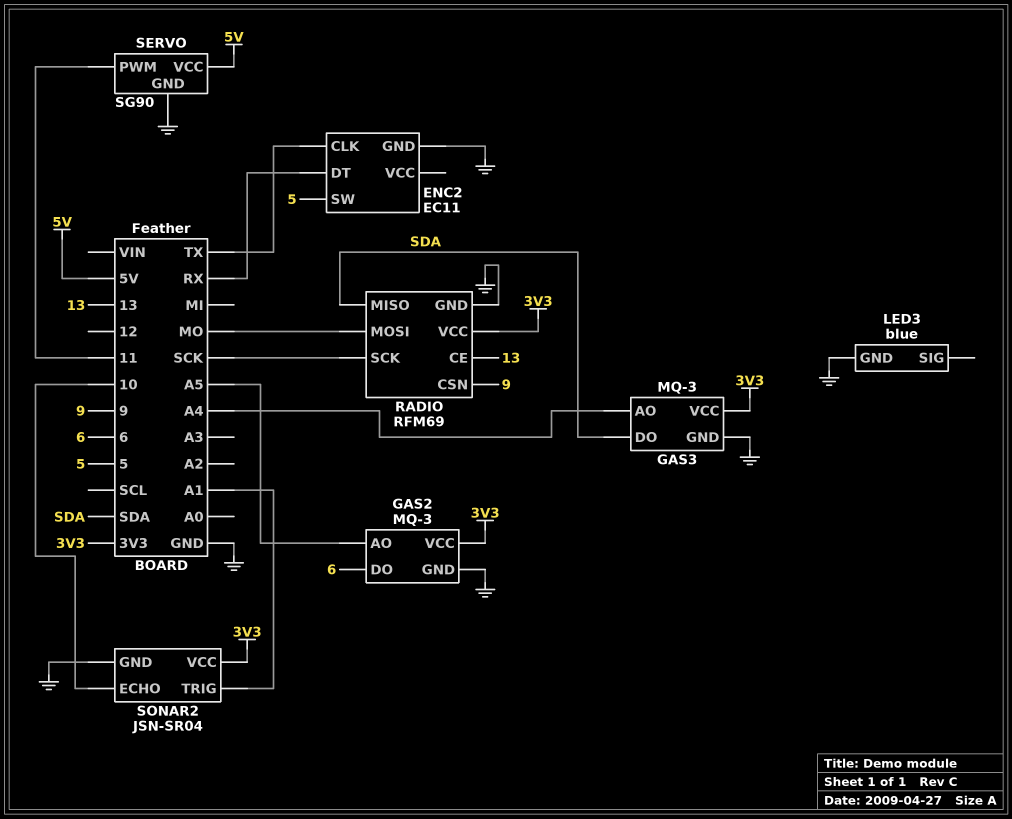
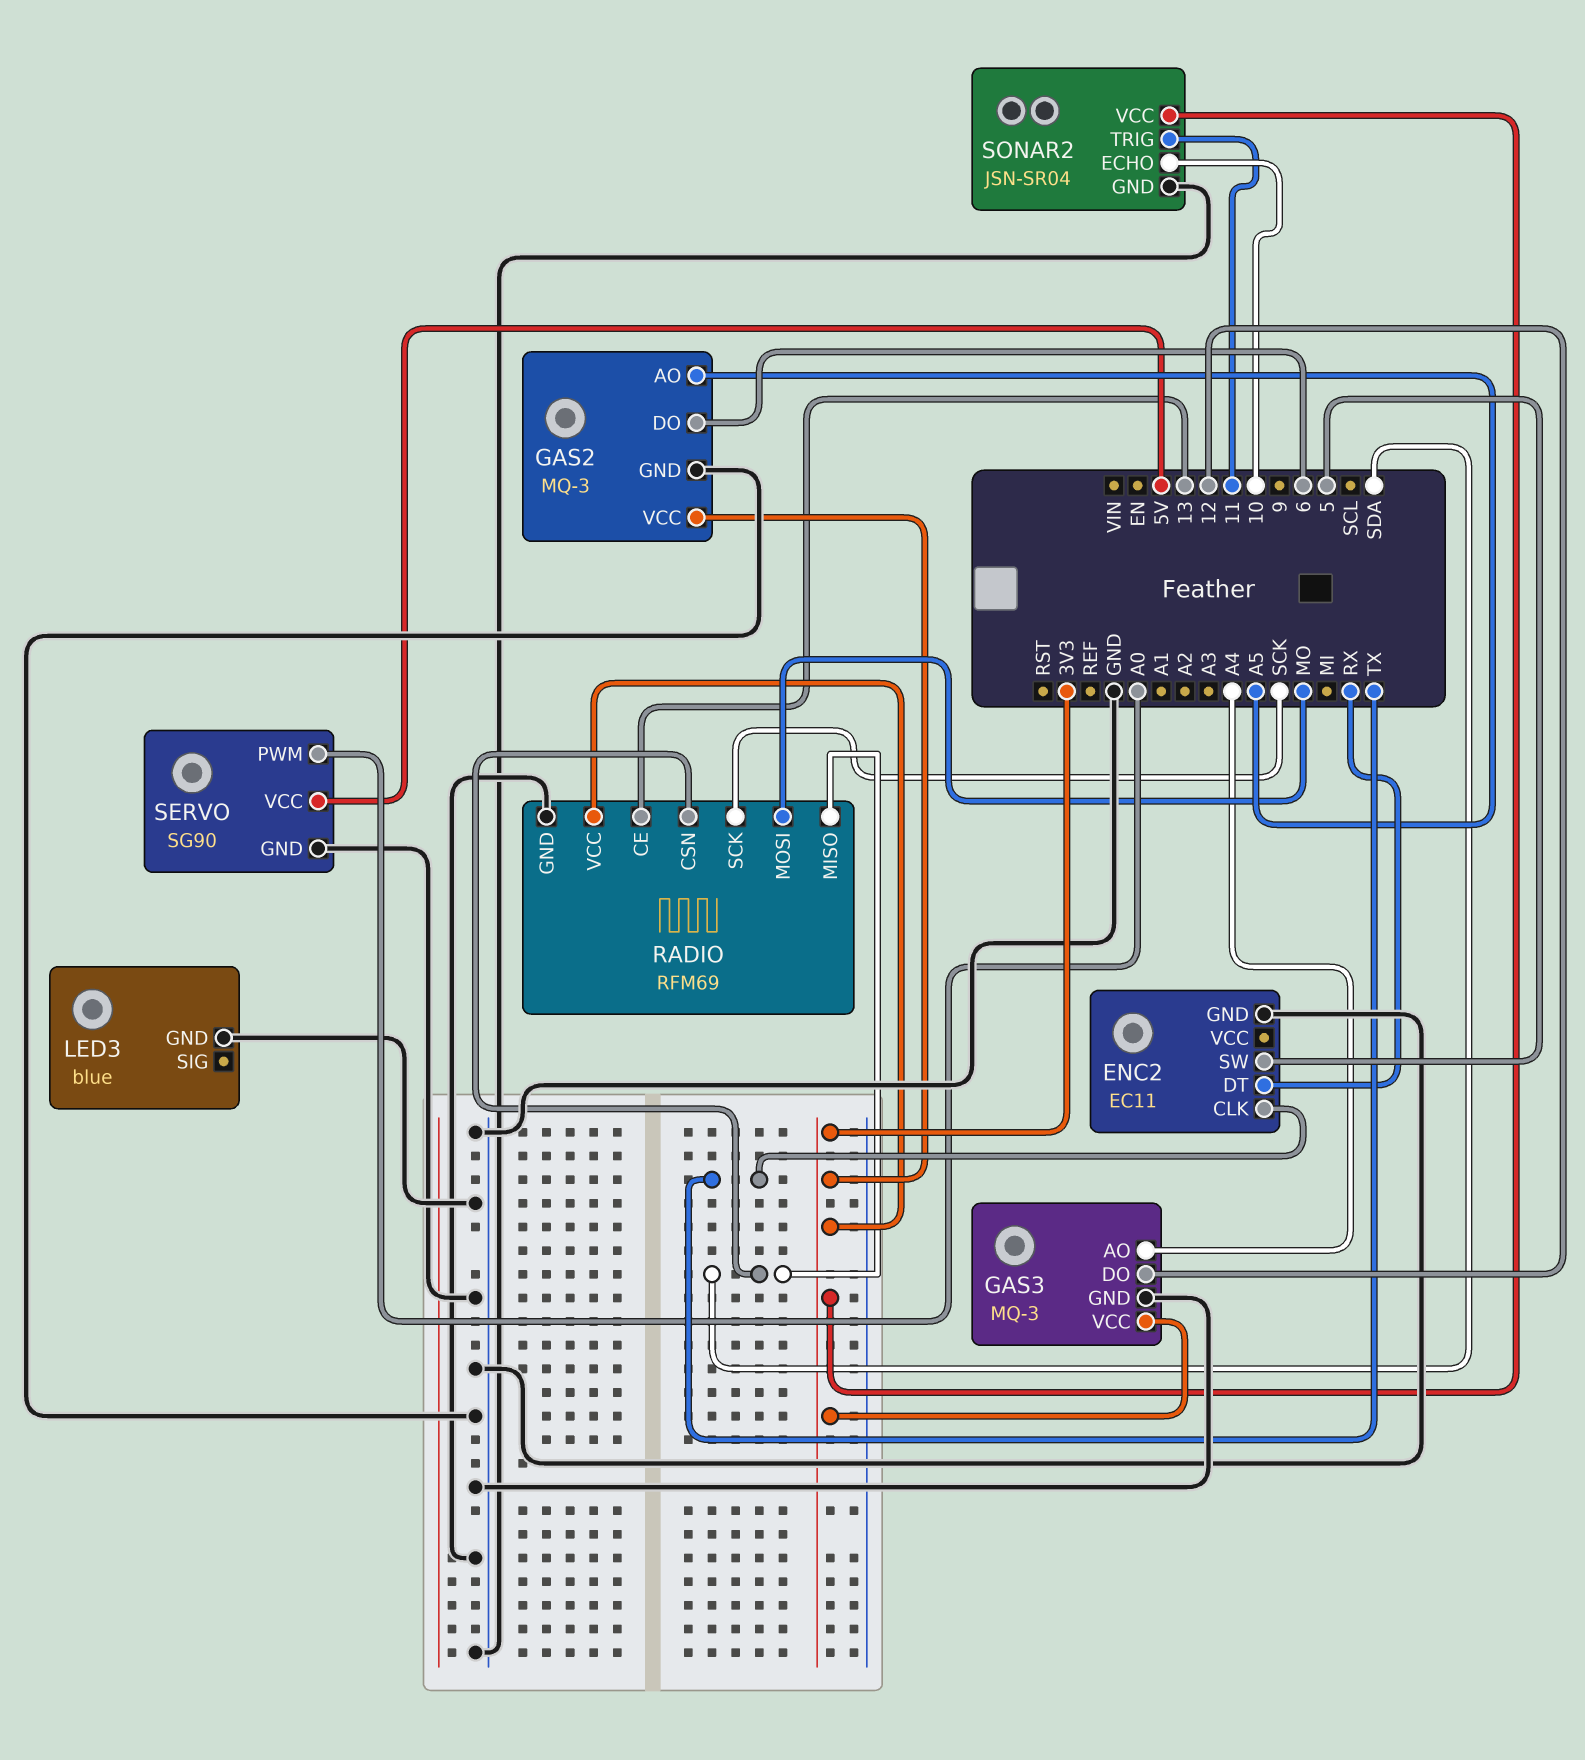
GAS3 pin DO: SDA -> 12
RADIO pin CSN: 9 -> SDA
SERVO pin PWM: 11 -> A0
SONAR2 pin TRIG: A1 -> 11

